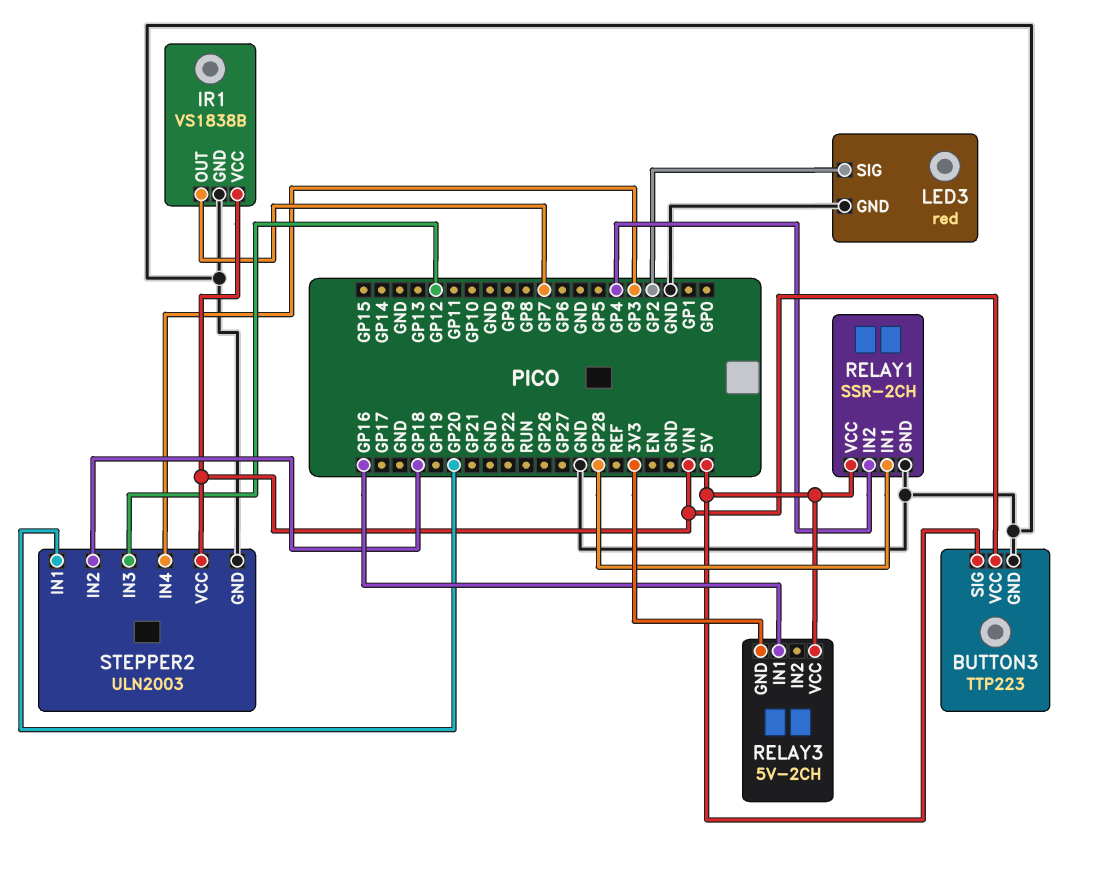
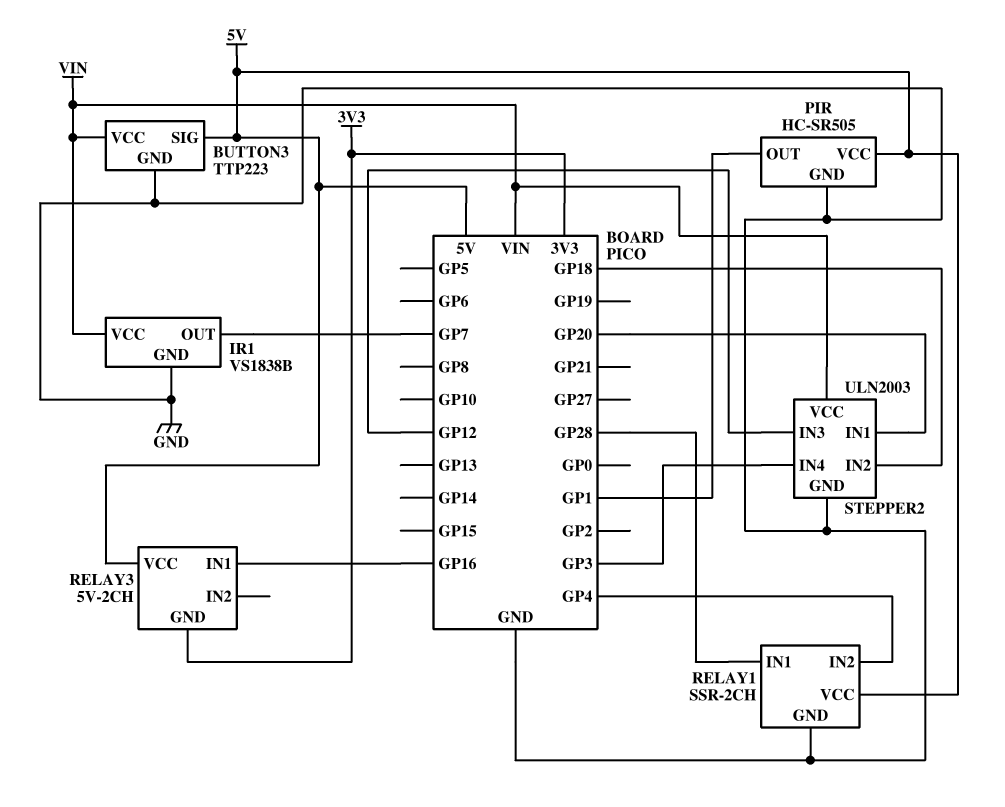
LED3: red -> none
LED3 pin GND: GND -> none
LED3 pin SIG: GP2 -> none
PIR: none -> HC-SR505
PIR pin GND: none -> GND
PIR pin OUT: none -> GP1
PIR pin VCC: none -> 5V

